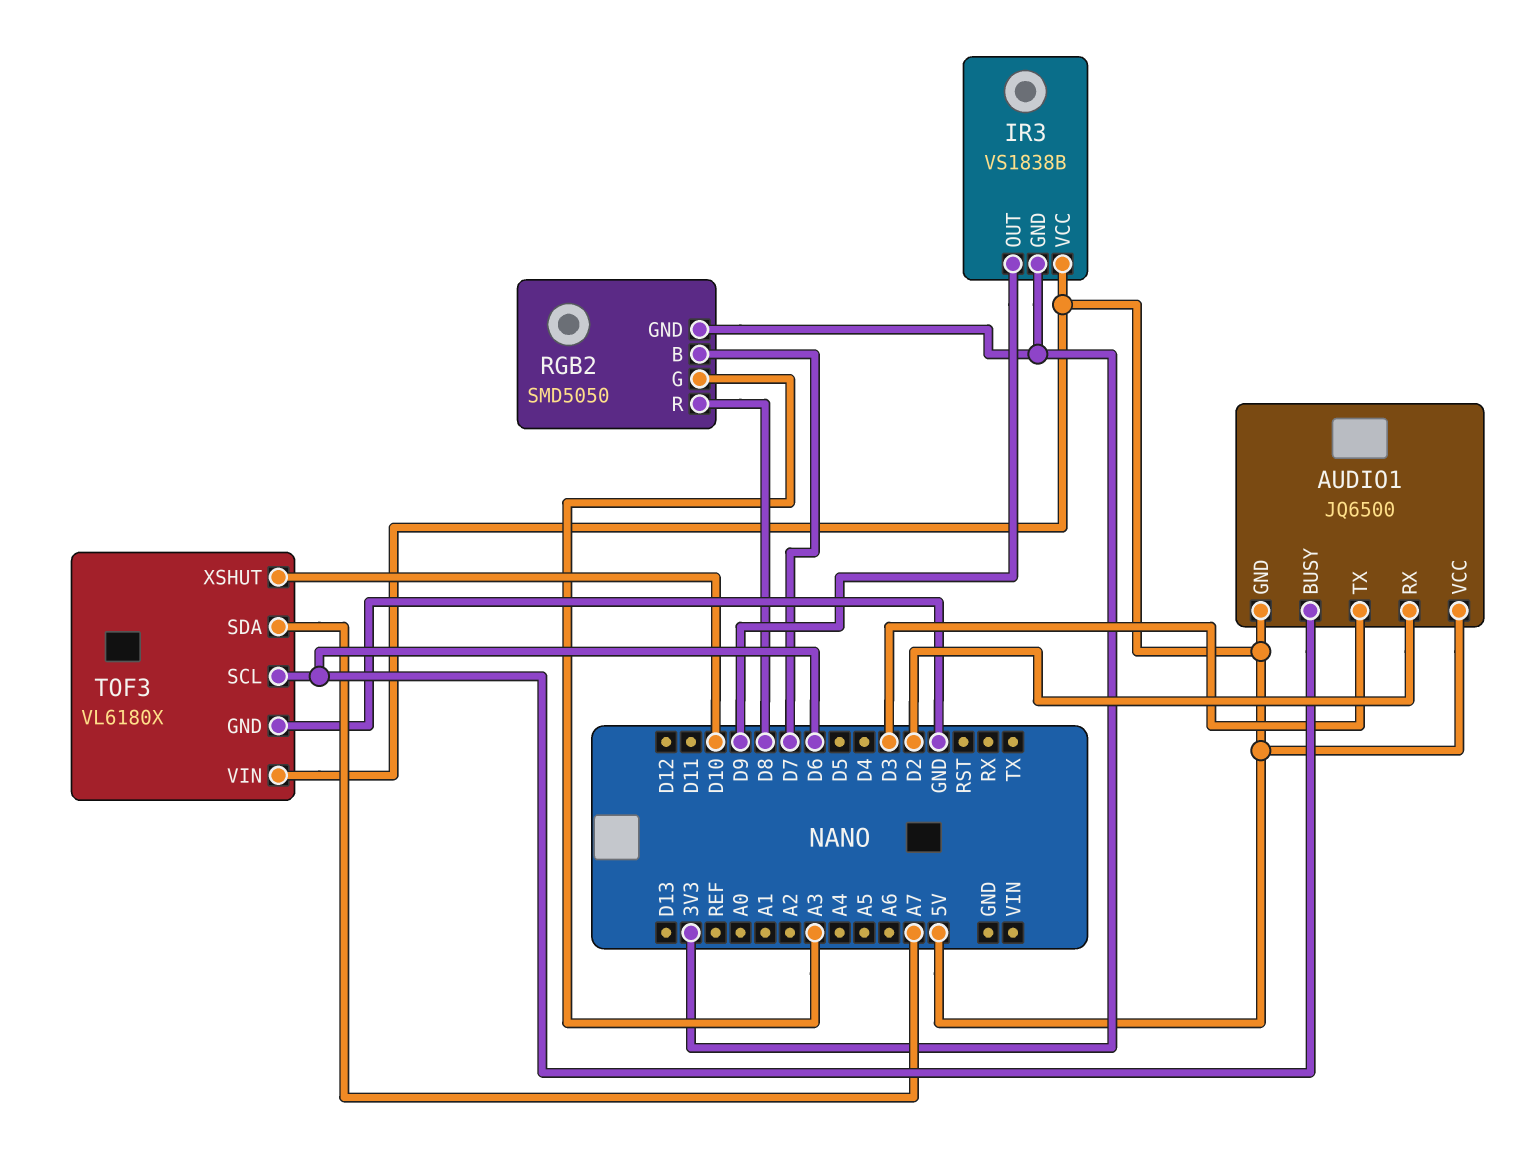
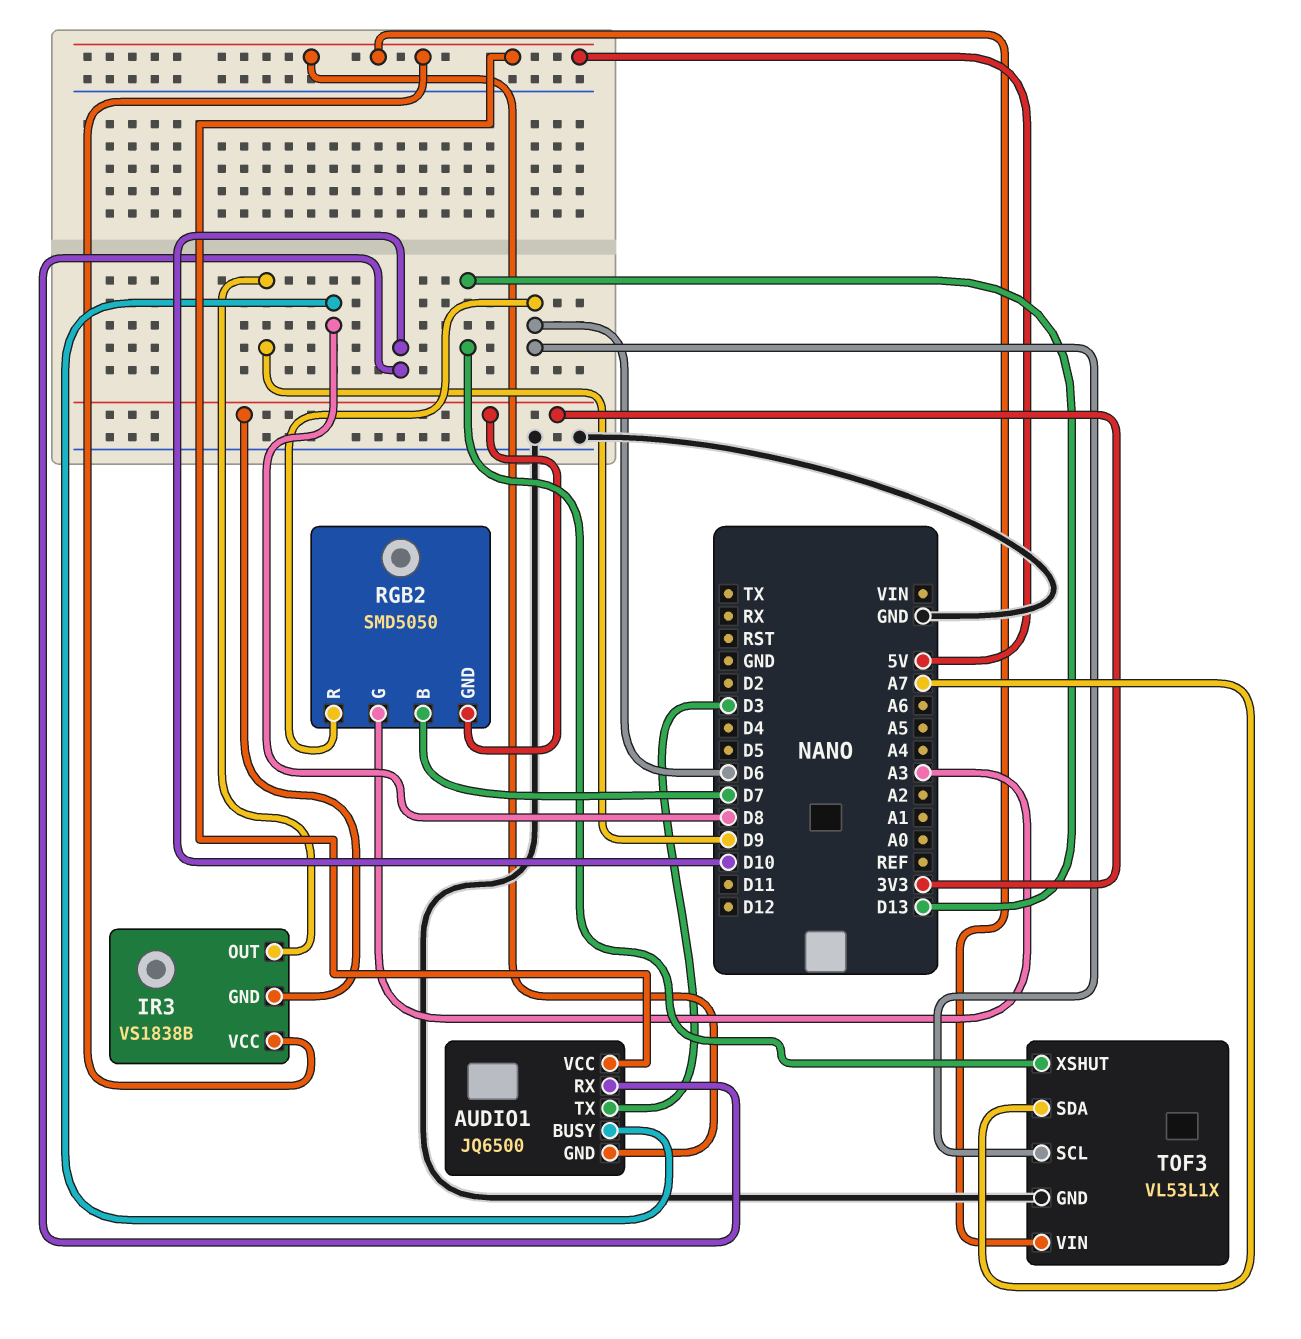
AUDIO1 pin BUSY: D6 -> D8
AUDIO1 pin RX: D2 -> D10
RGB2 pin R: D8 -> D6
TOF3: VL6180X -> VL53L1X
TOF3 pin XSHUT: D10 -> D13

